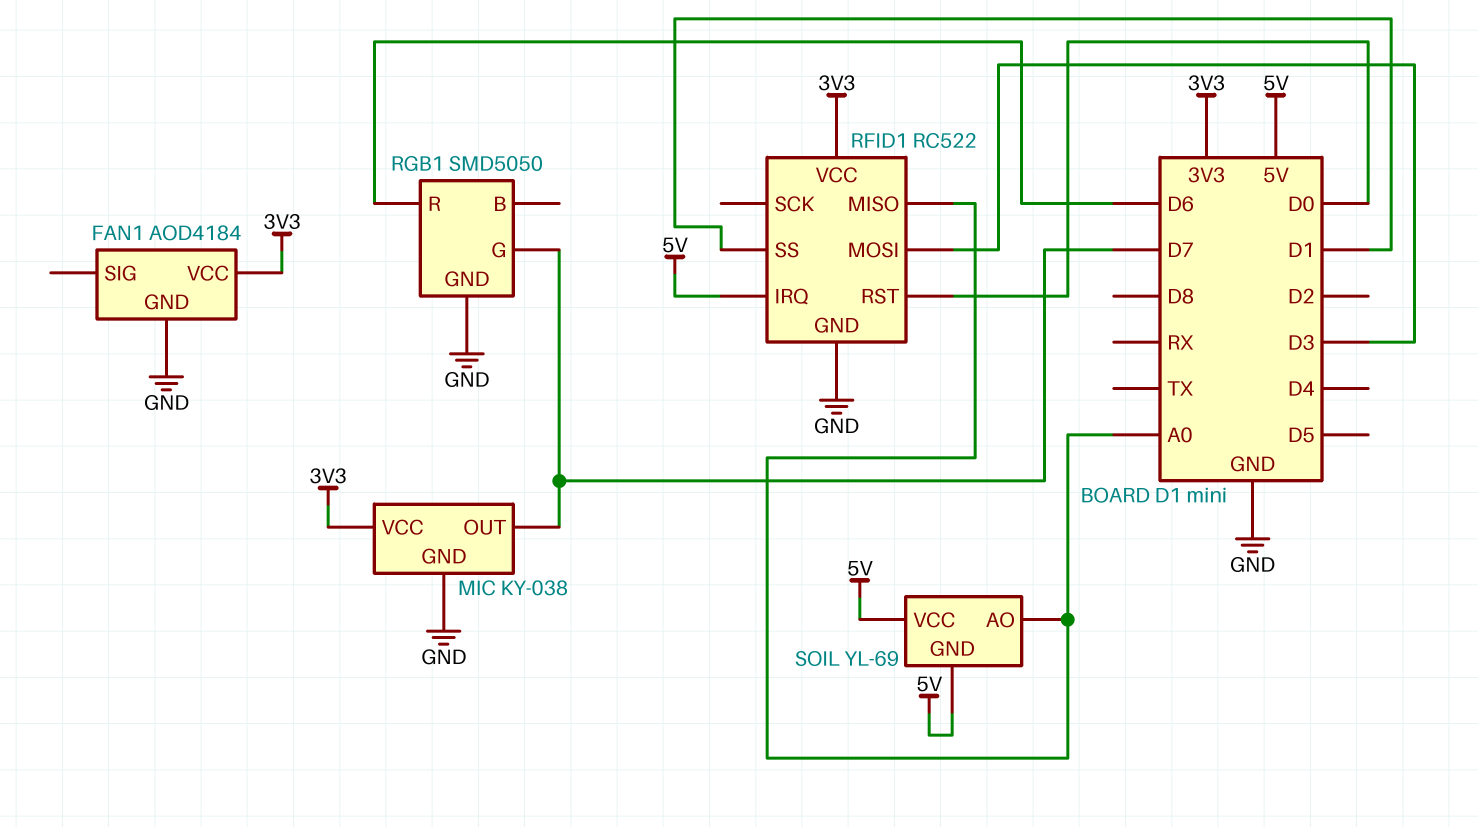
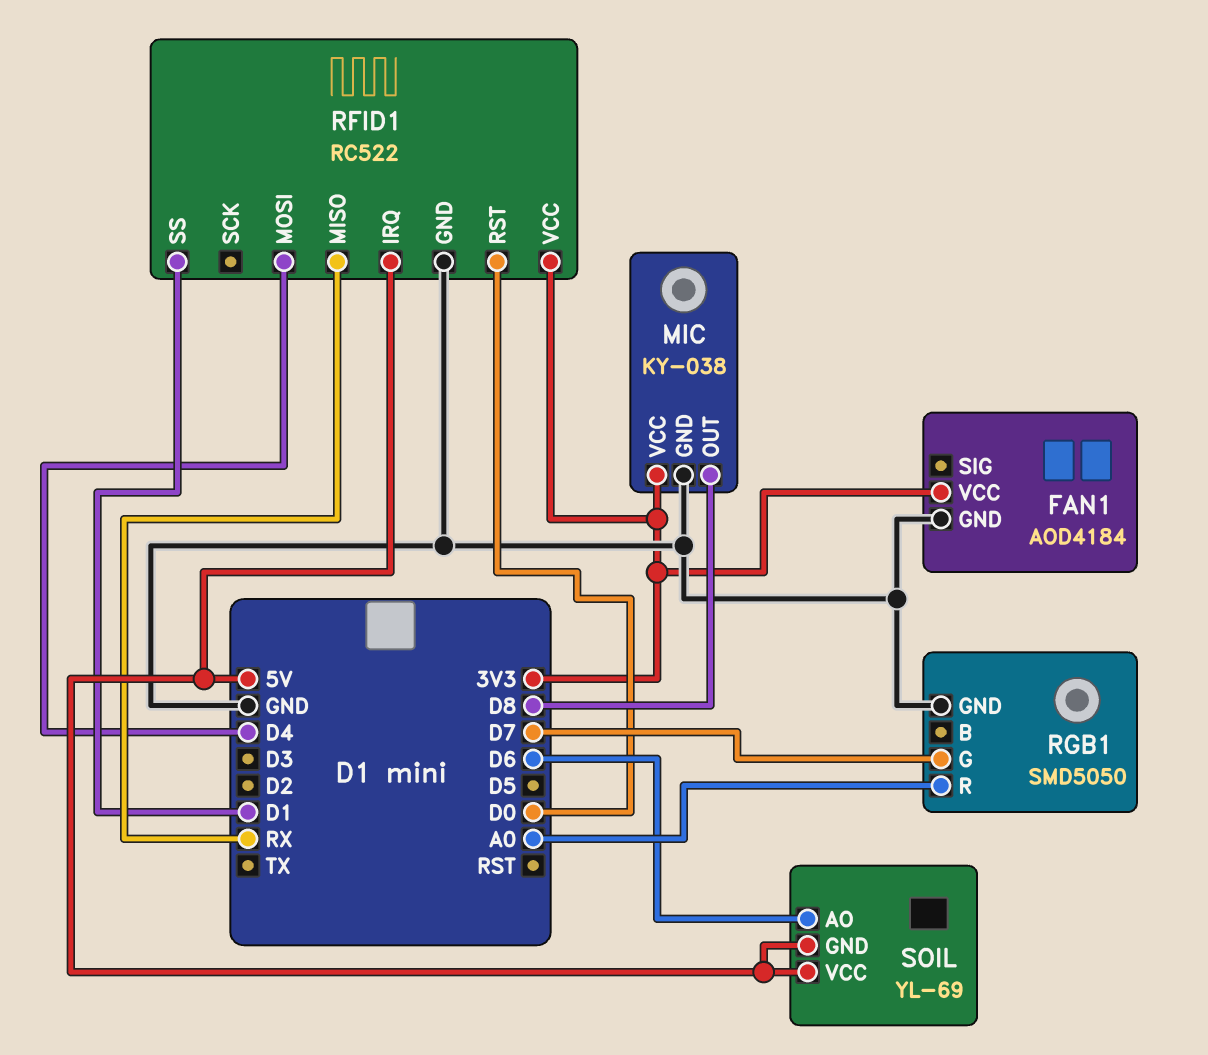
MIC pin OUT: D7 -> D8
RFID1 pin MISO: A0 -> RX
RFID1 pin MOSI: D3 -> D4
RGB1 pin R: D6 -> A0
SOIL pin AO: A0 -> D6

